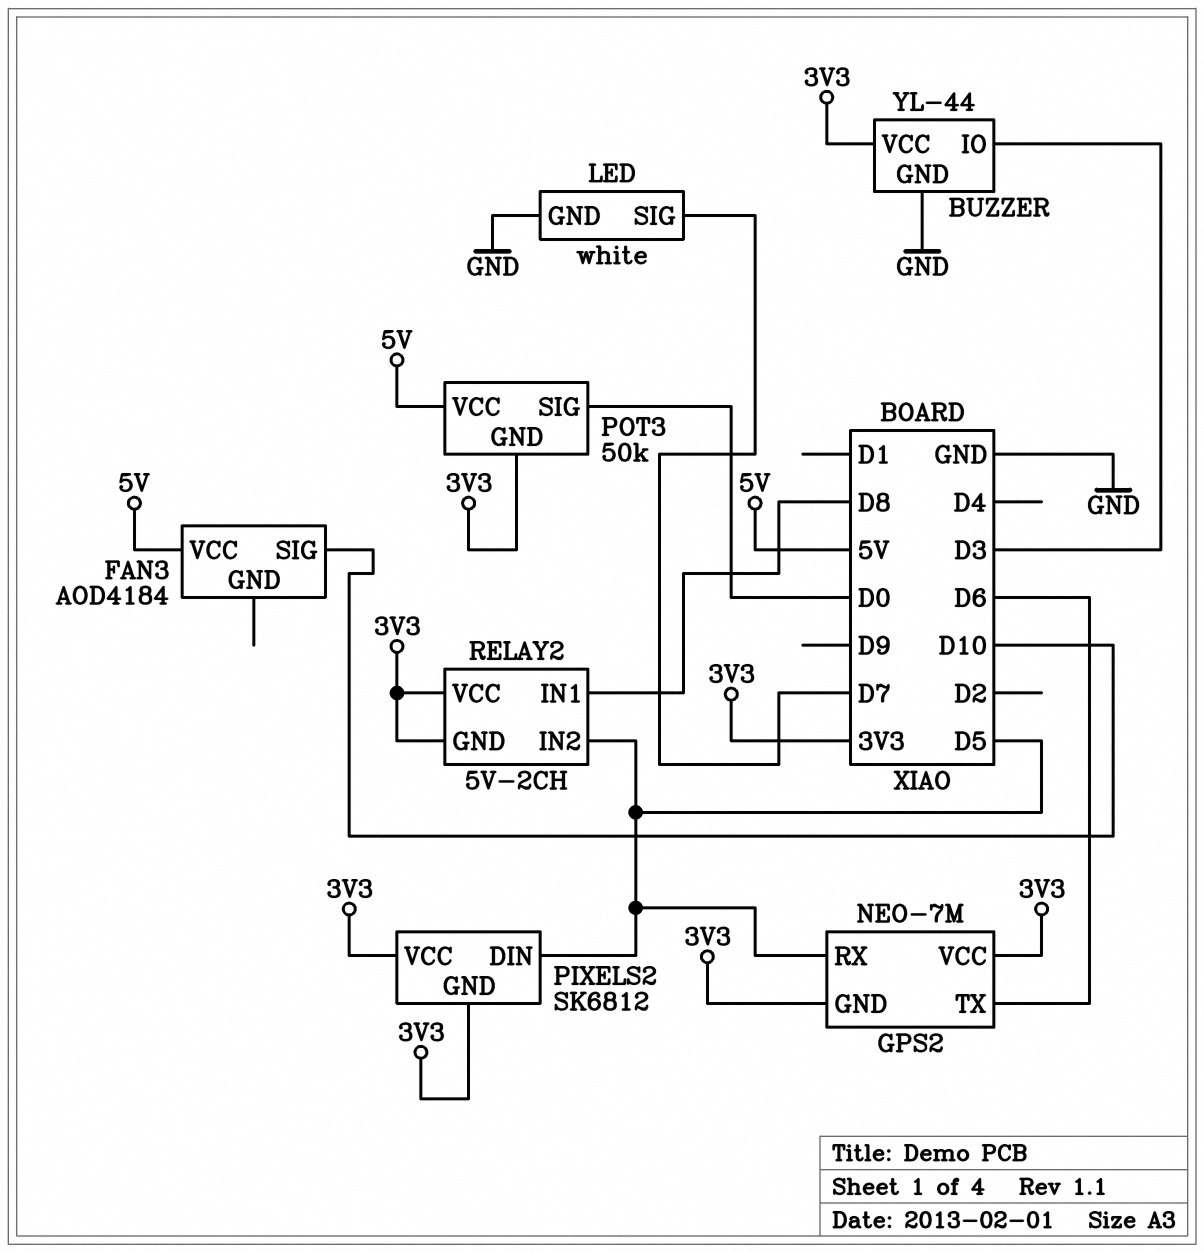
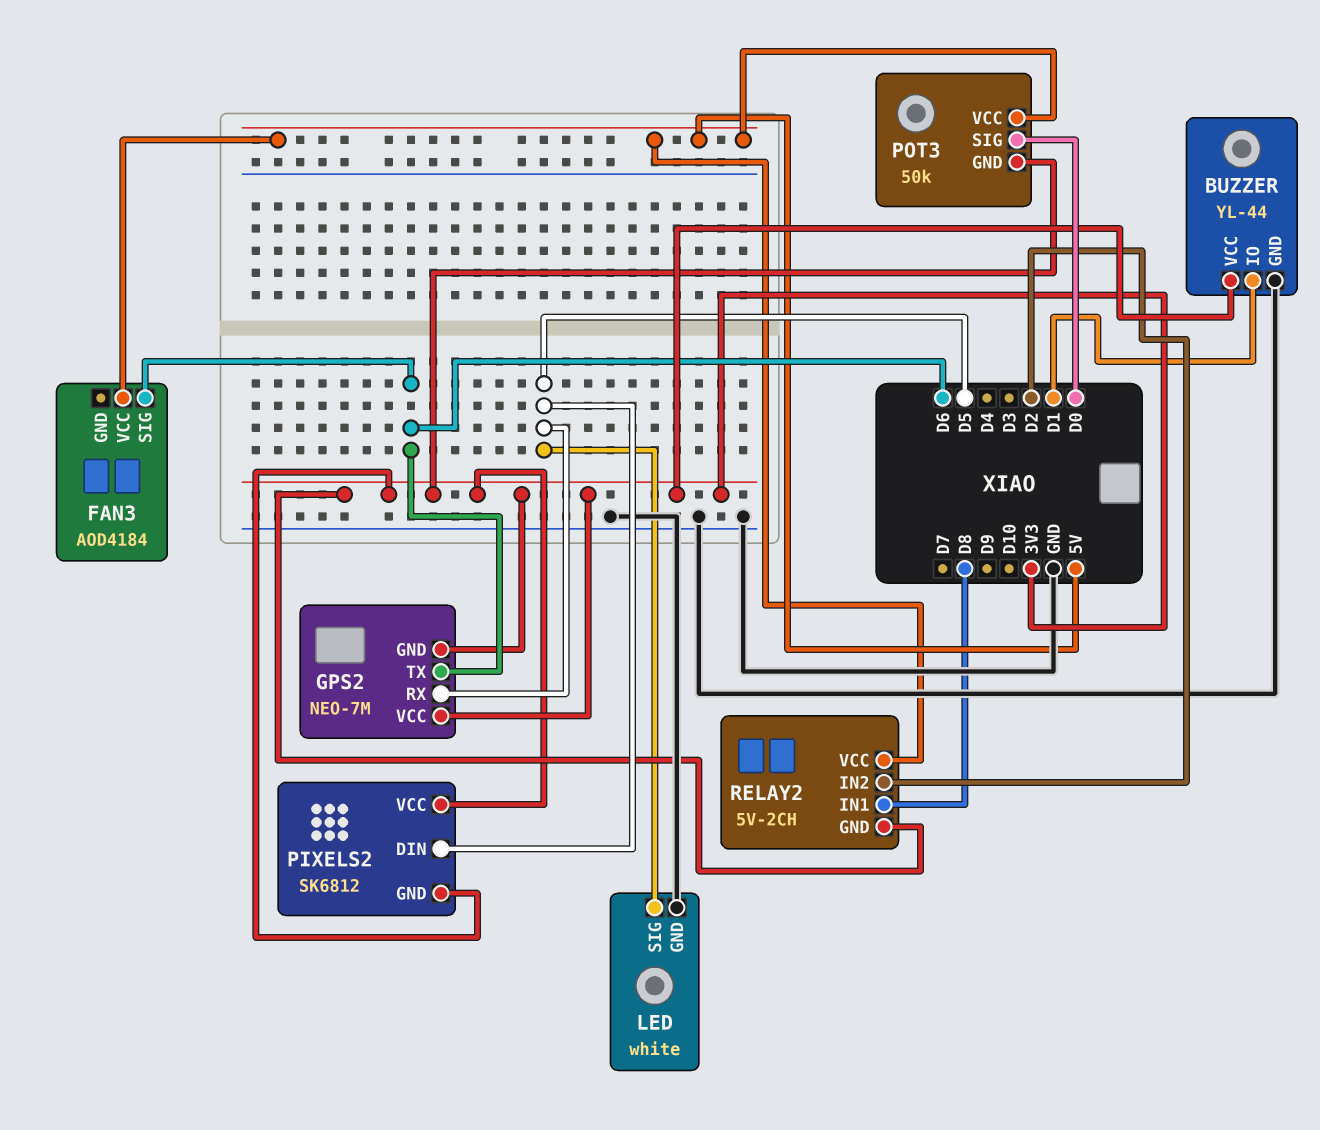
BUZZER pin IO: D3 -> D1
FAN3 pin SIG: D10 -> D6
LED pin SIG: D7 -> D5
RELAY2 pin IN2: D5 -> D2
RELAY2 pin VCC: 3V3 -> 5V

